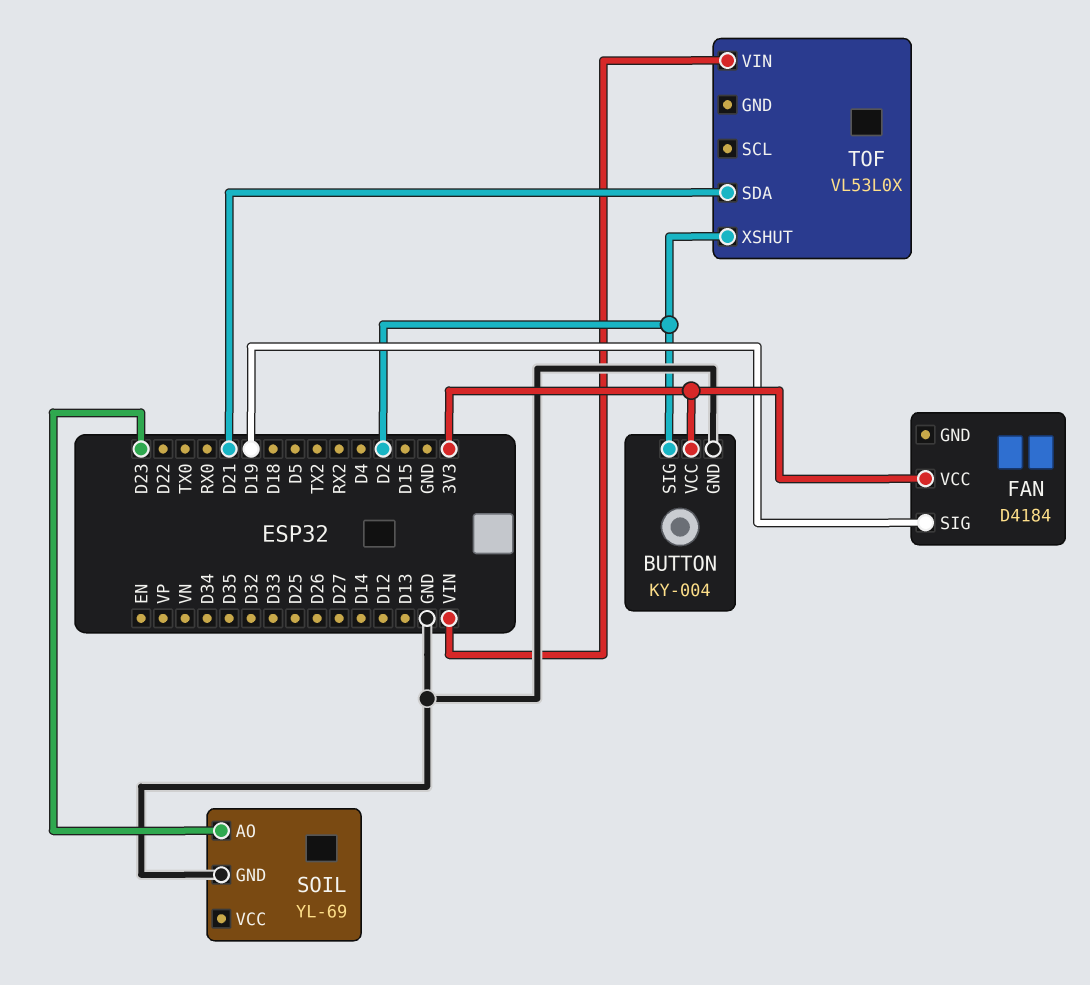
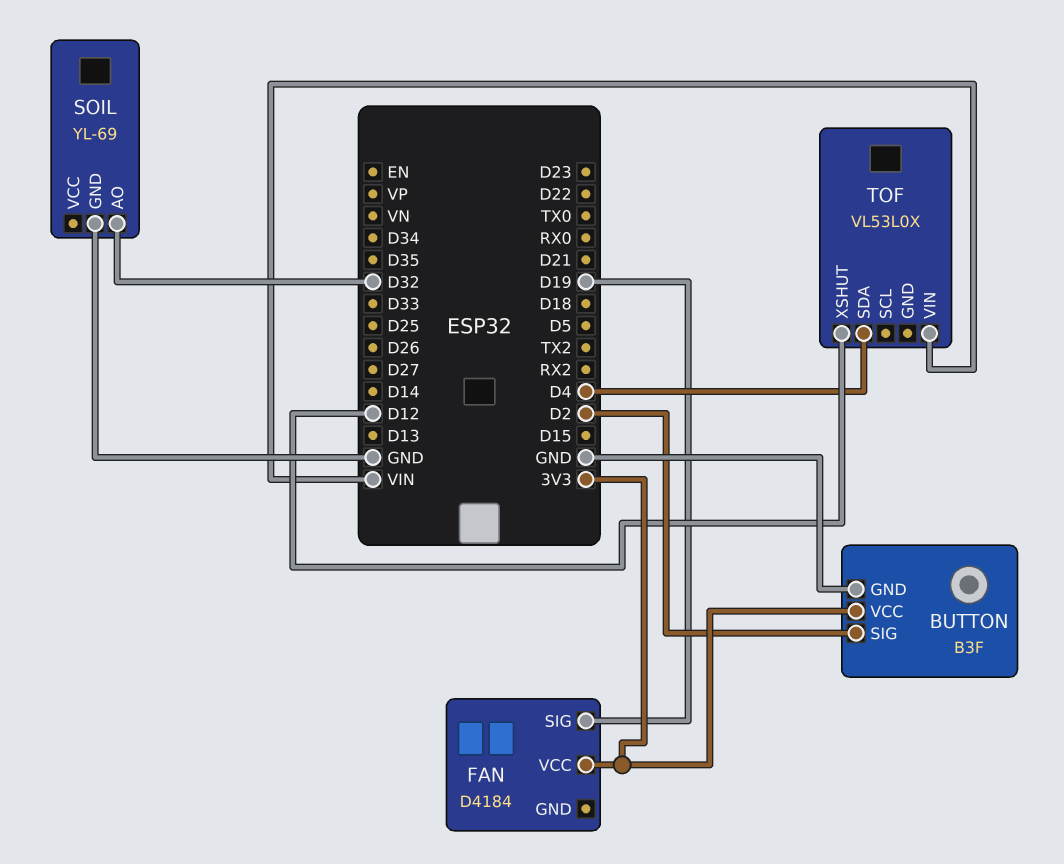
BUTTON: KY-004 -> B3F
SOIL pin AO: D23 -> D32
TOF pin SDA: D21 -> D4
TOF pin XSHUT: D2 -> D12

